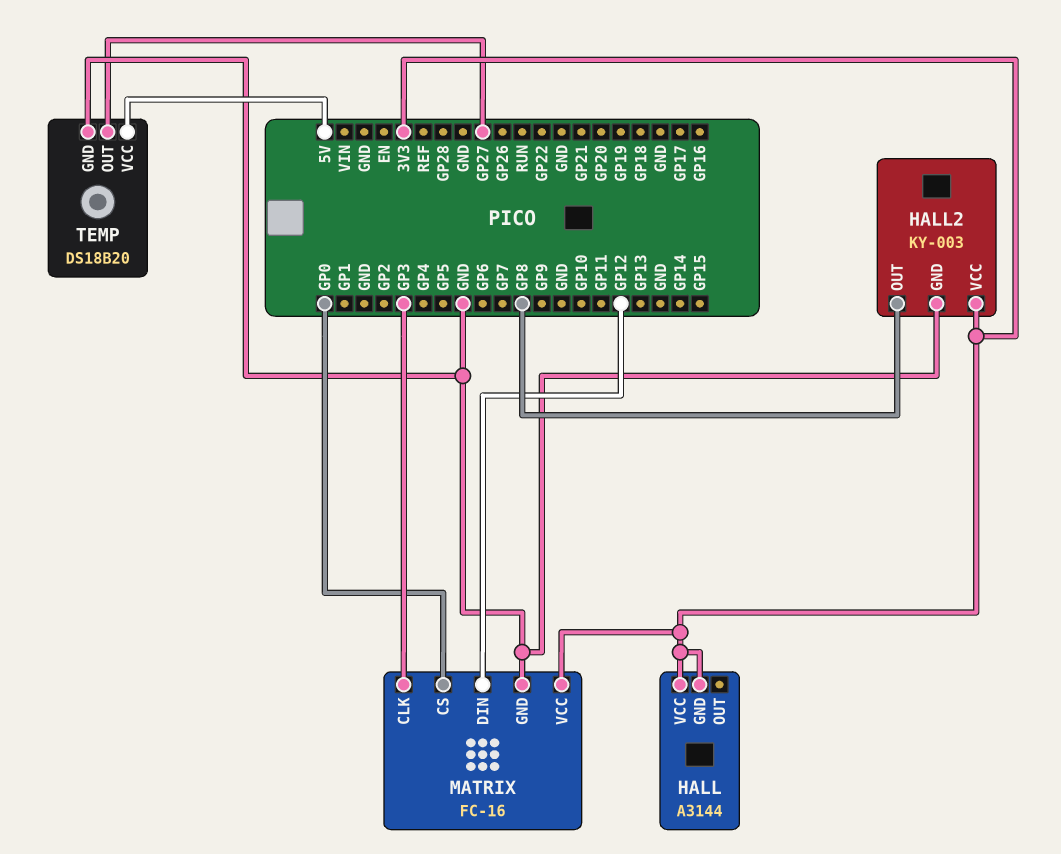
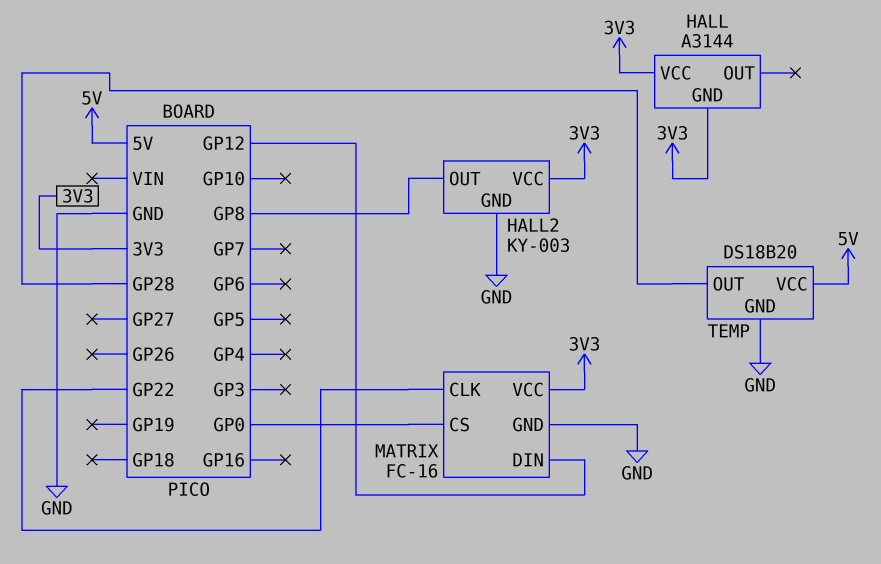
MATRIX pin CLK: GP3 -> GP22
TEMP pin OUT: GP27 -> GP28

